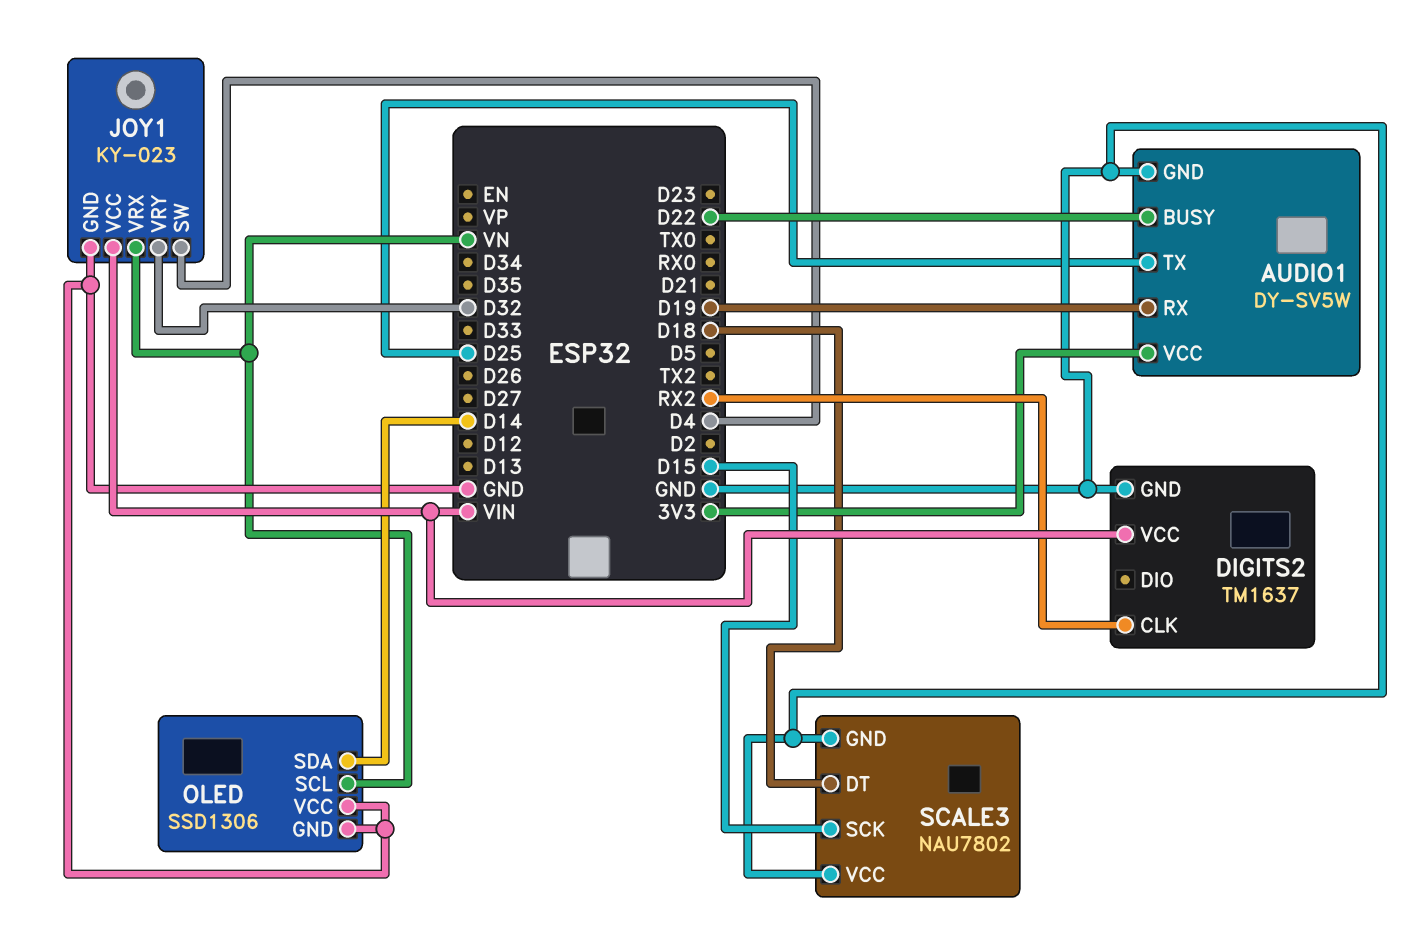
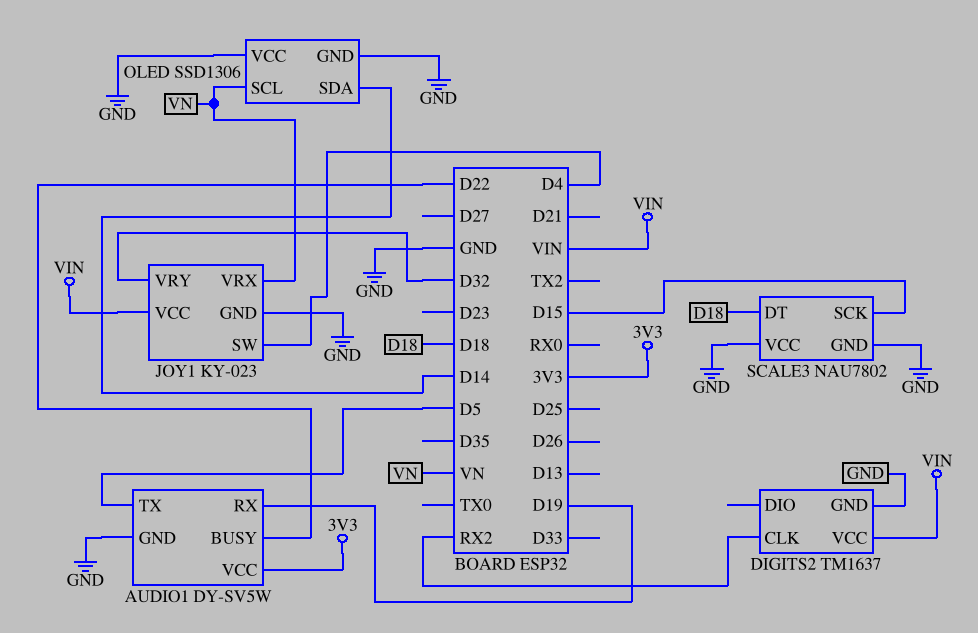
AUDIO1 pin TX: D25 -> D5

